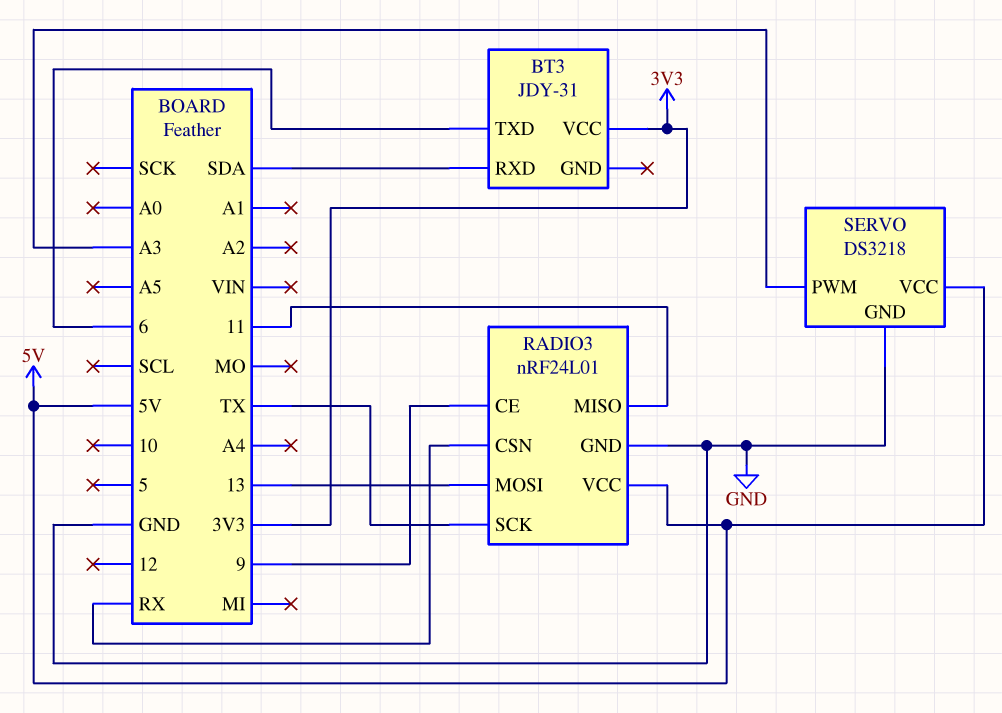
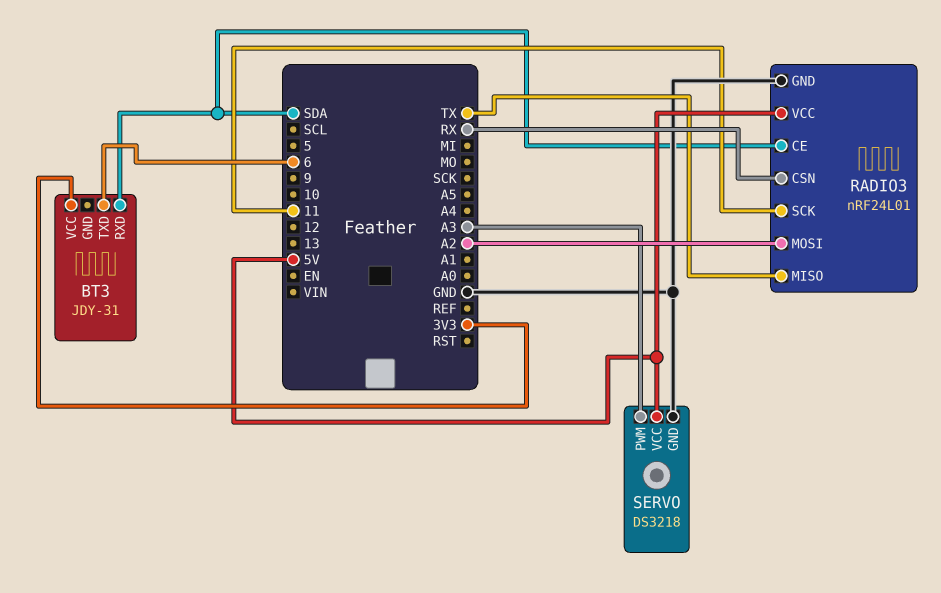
RADIO3 pin CE: 9 -> SDA
RADIO3 pin MISO: 11 -> TX
RADIO3 pin MOSI: 13 -> A2
RADIO3 pin SCK: TX -> 11

